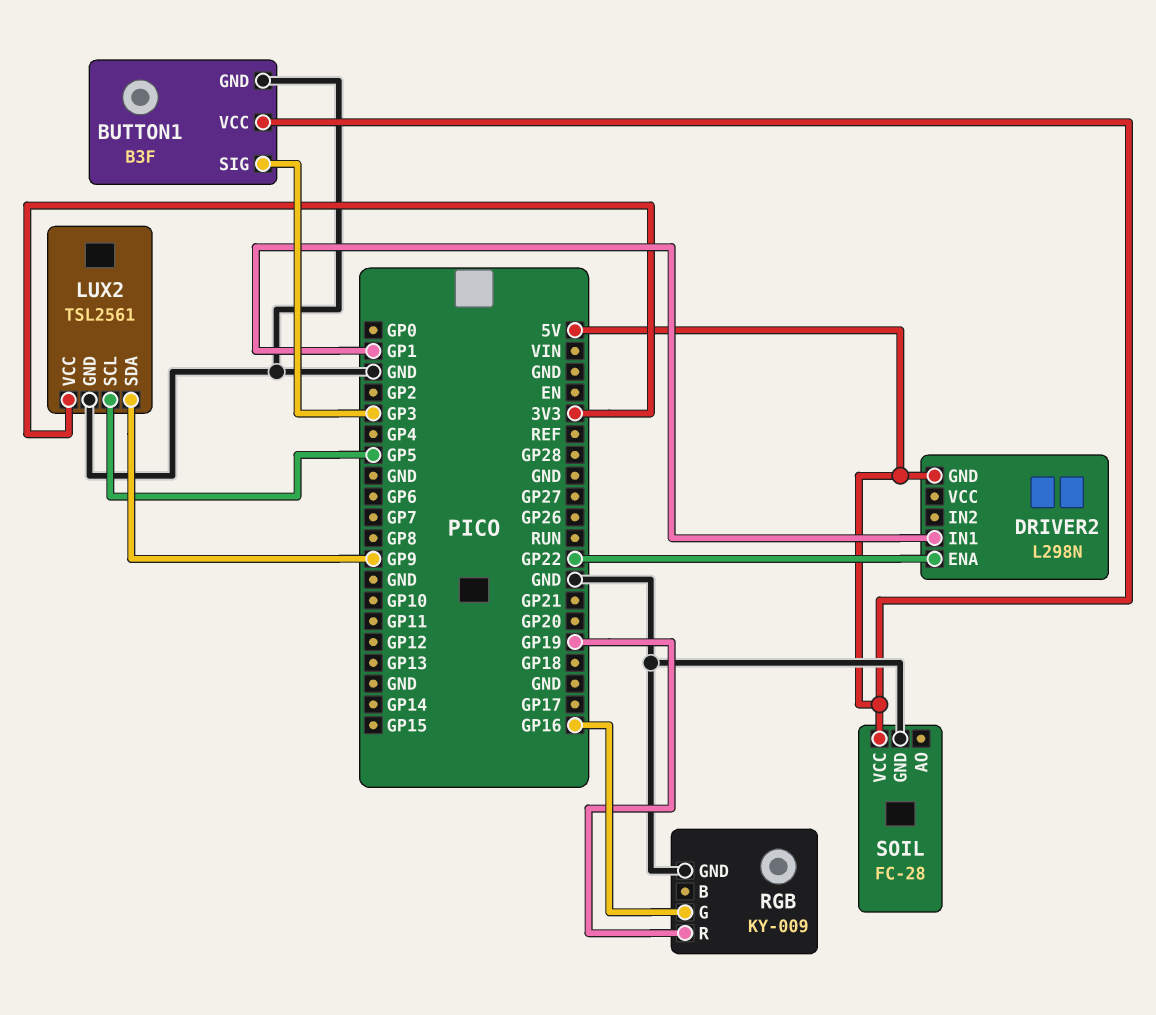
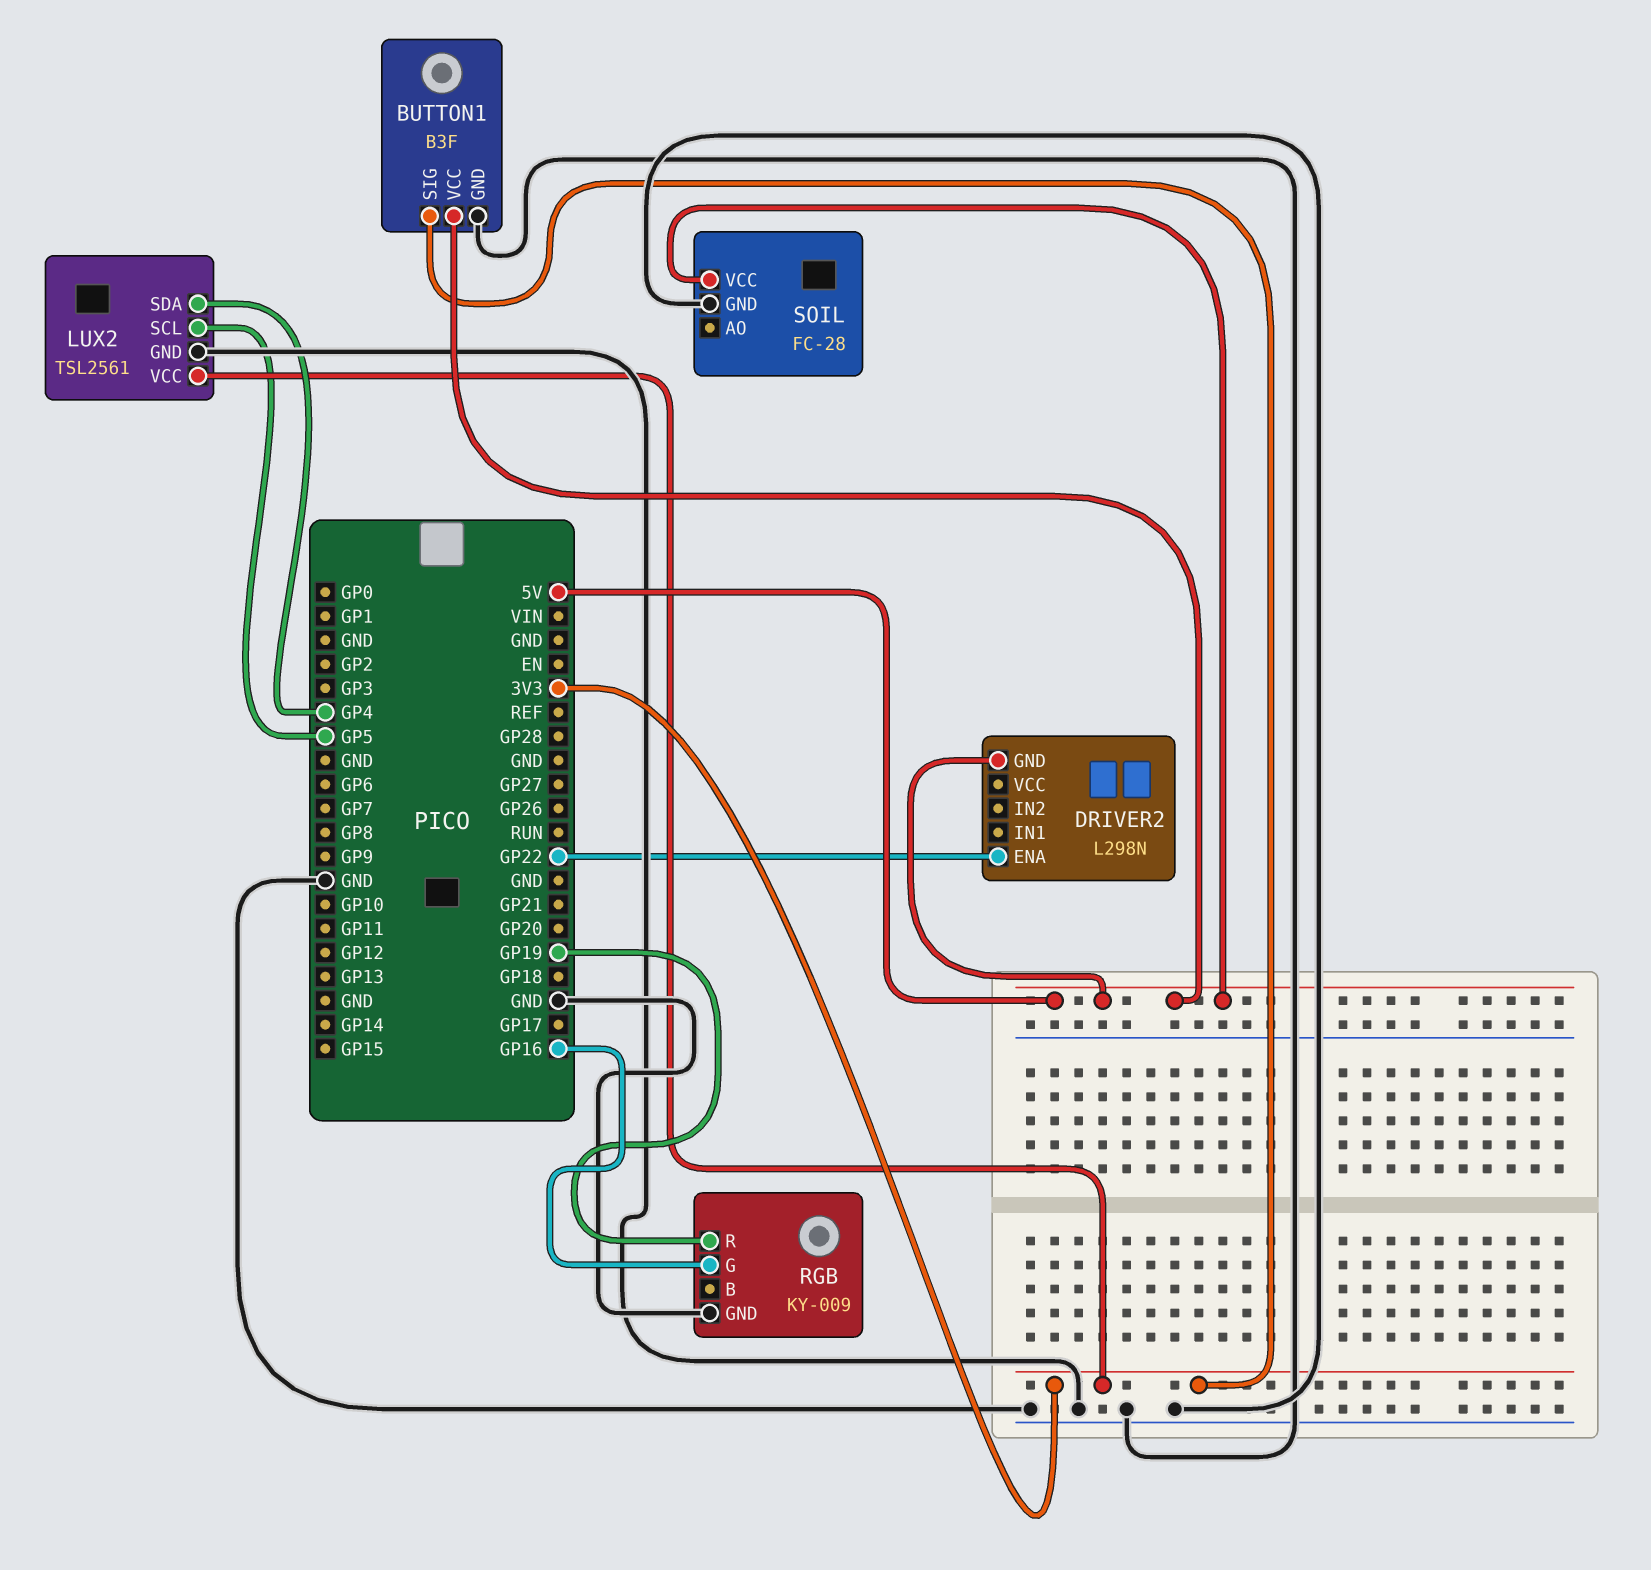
BUTTON1 pin SIG: GP3 -> 3V3
DRIVER2 pin IN1: GP1 -> none
LUX2 pin SDA: GP9 -> GP4

